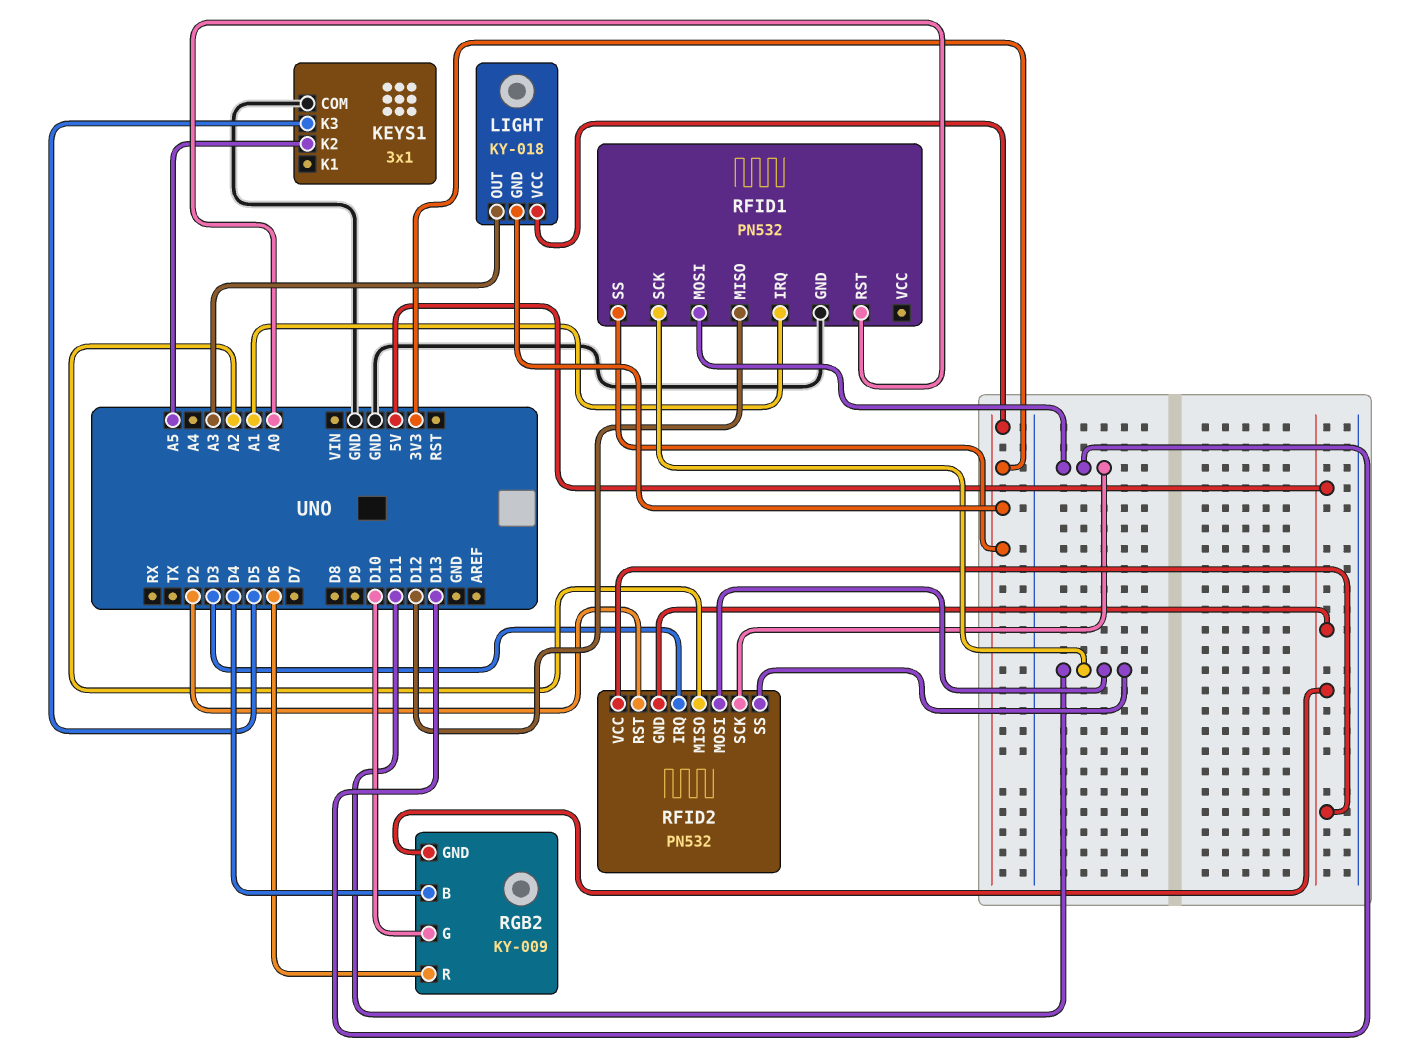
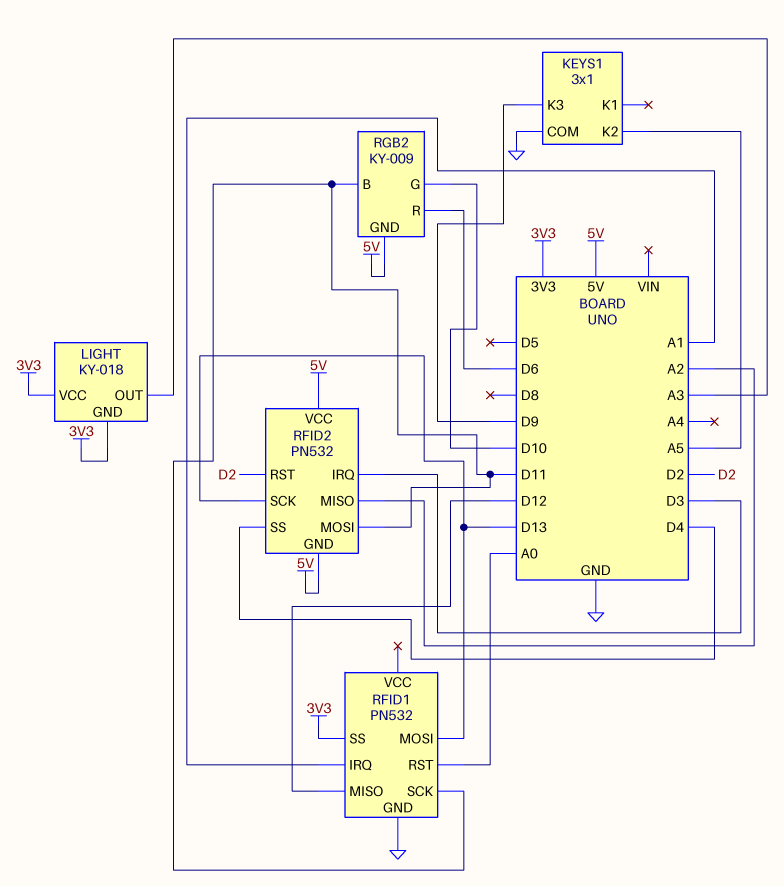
KEYS1 pin K3: D5 -> D9
RFID2 pin SS: D11 -> D4
RGB2 pin B: D4 -> D11

